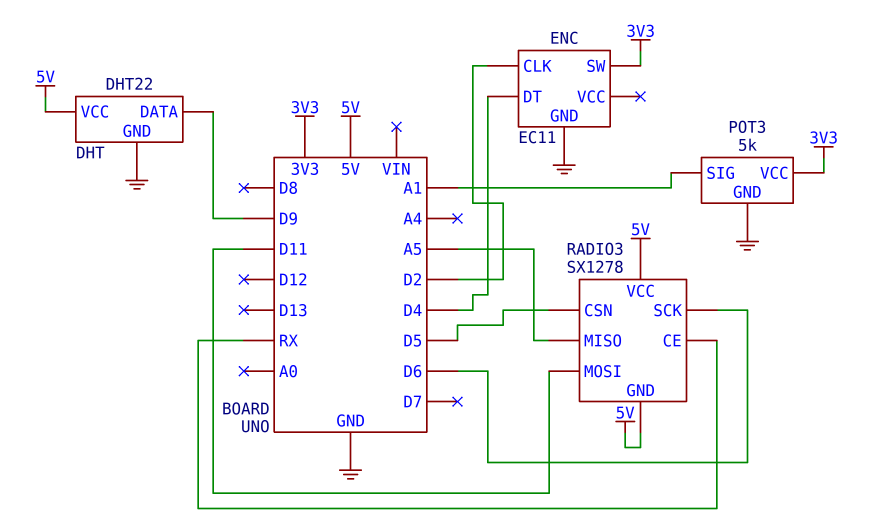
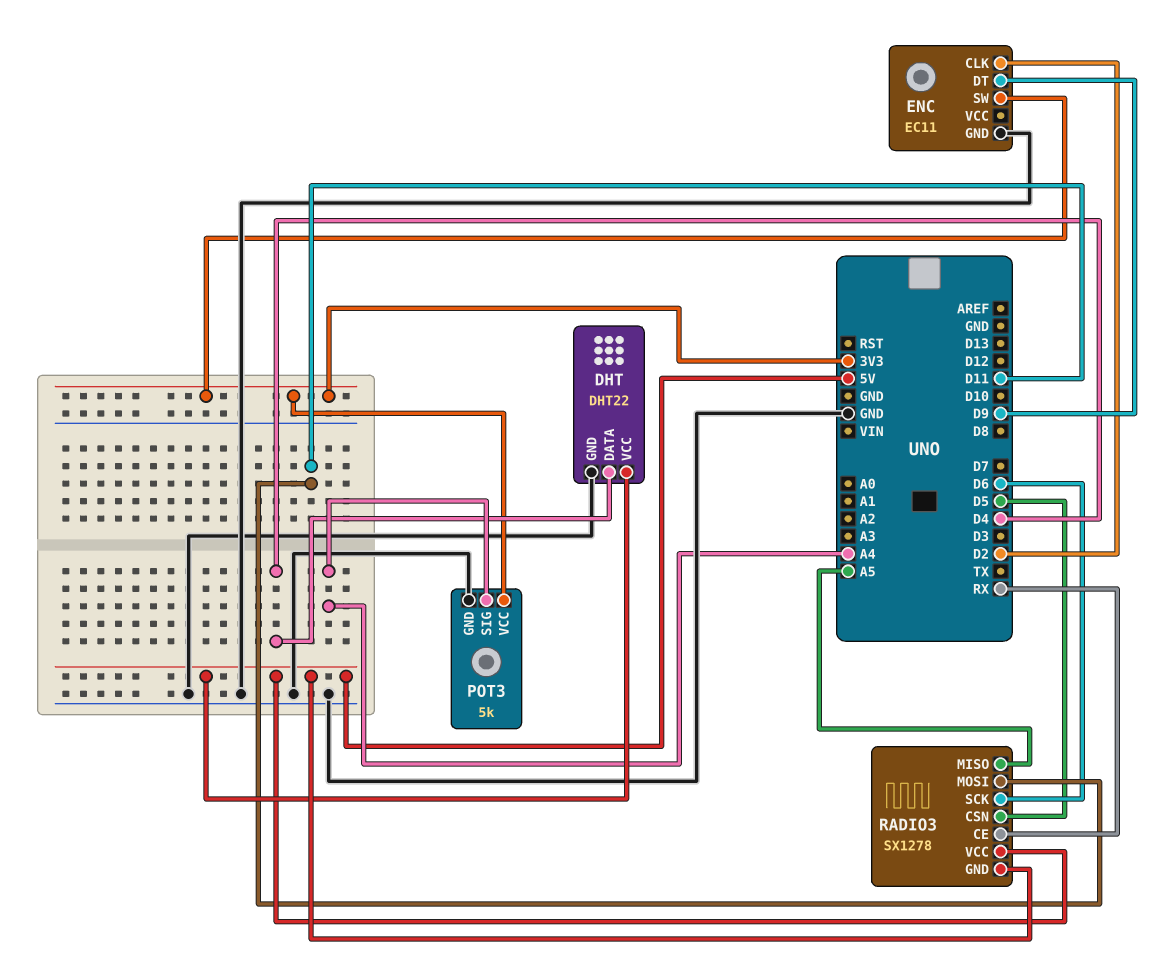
DHT pin DATA: D9 -> D4
ENC pin DT: D4 -> D9
POT3 pin SIG: A1 -> A4

